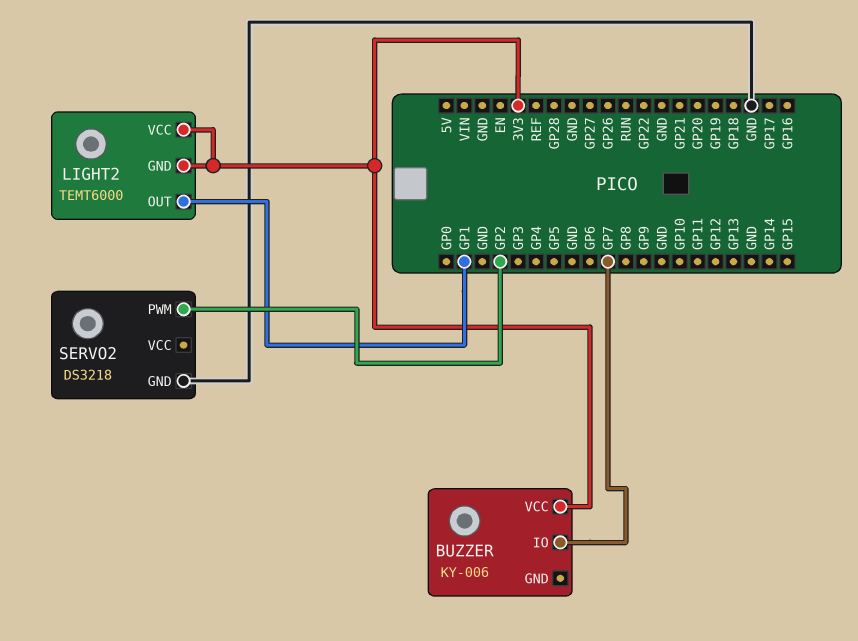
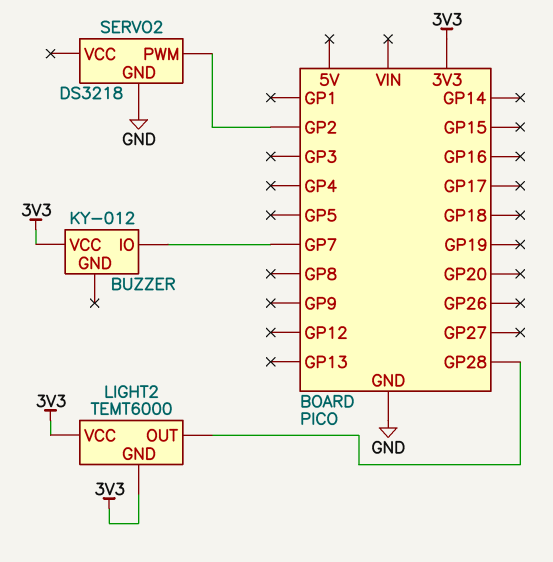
BUZZER: KY-006 -> KY-012
LIGHT2 pin OUT: GP1 -> GP28

